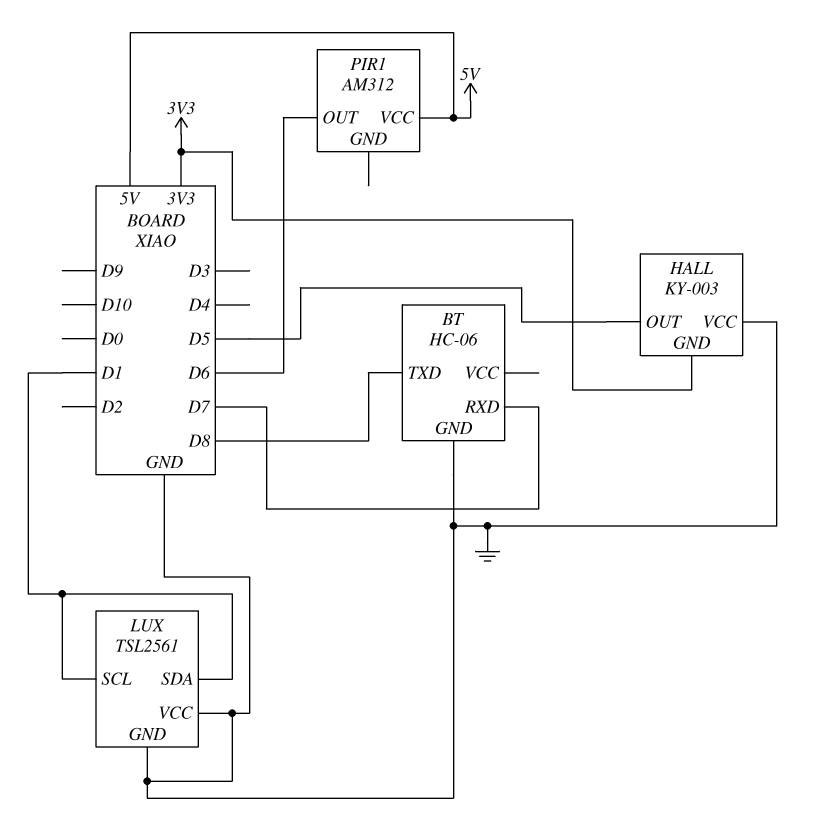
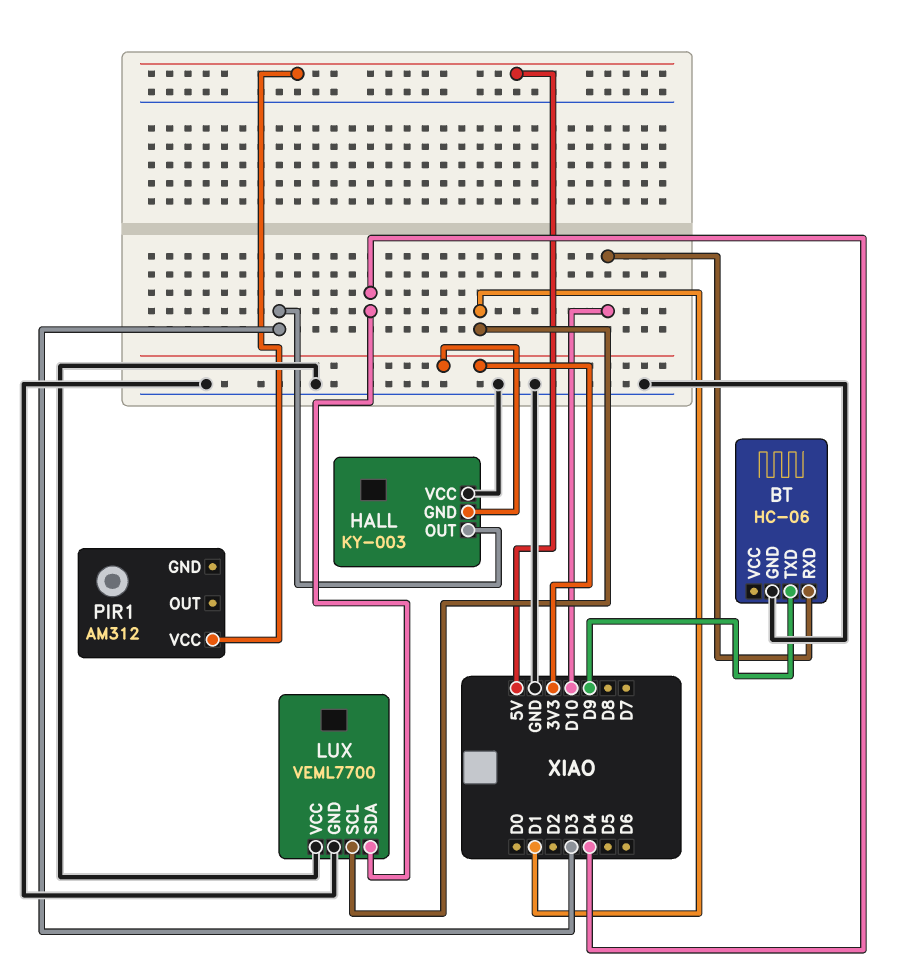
BT pin RXD: D7 -> D10
BT pin TXD: D8 -> D9
HALL pin OUT: D5 -> D3
LUX: TSL2561 -> VEML7700
LUX pin SDA: D1 -> D4
PIR1 pin OUT: D6 -> none

